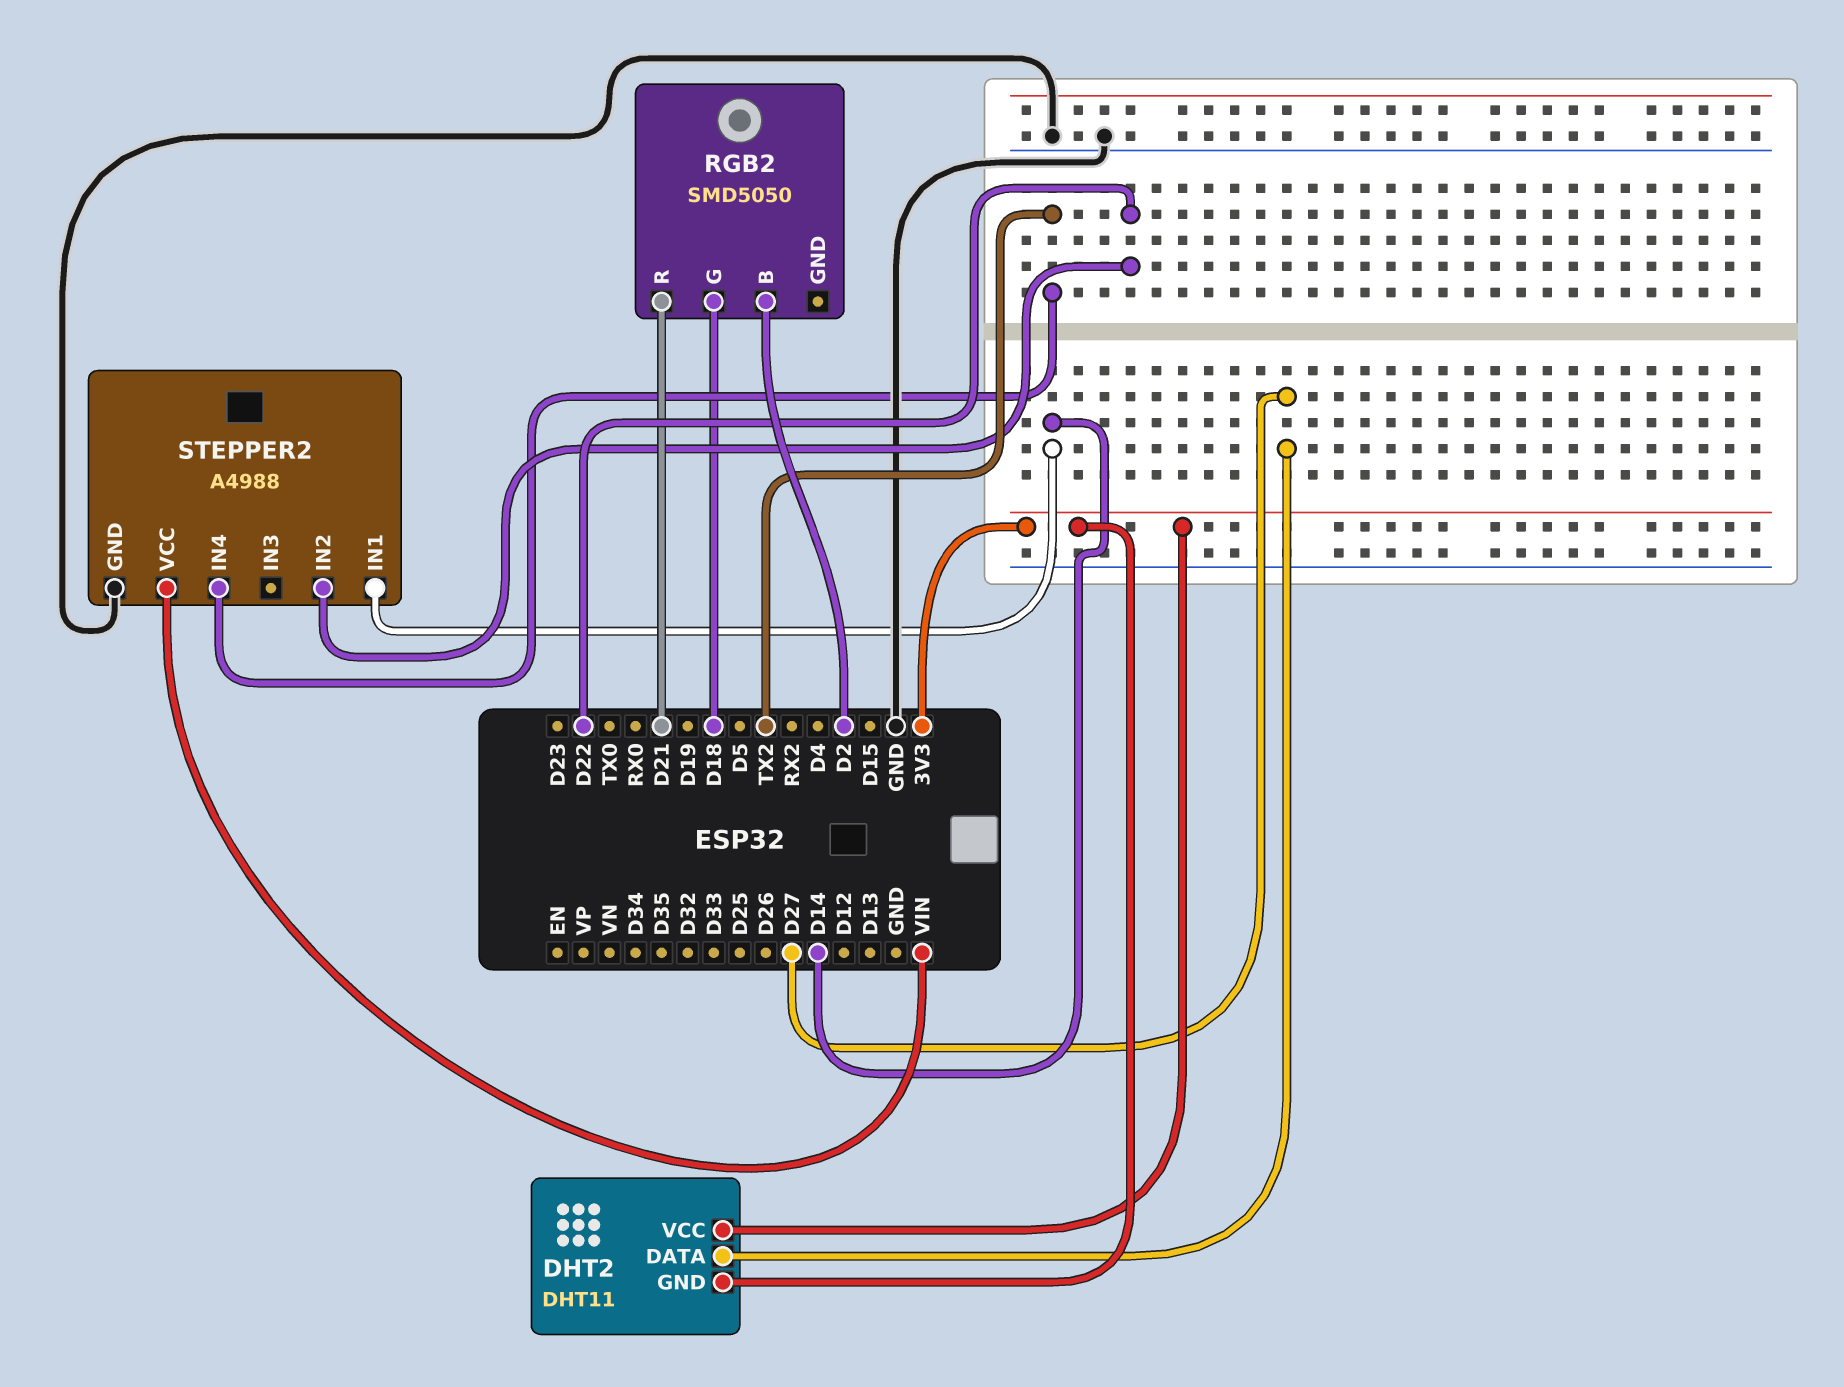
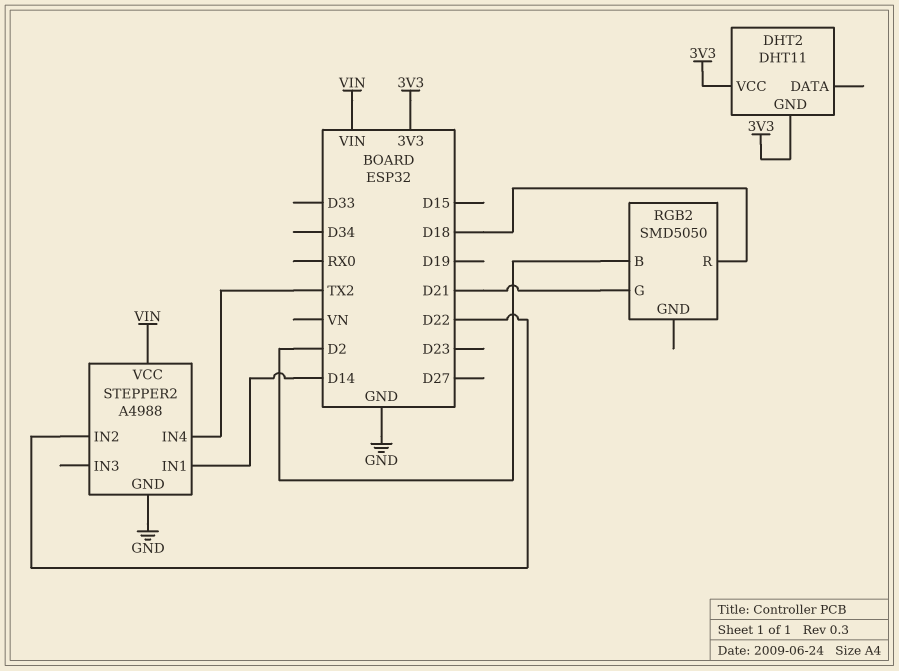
DHT2 pin DATA: D27 -> none
RGB2 pin G: D18 -> D21
RGB2 pin R: D21 -> D18

